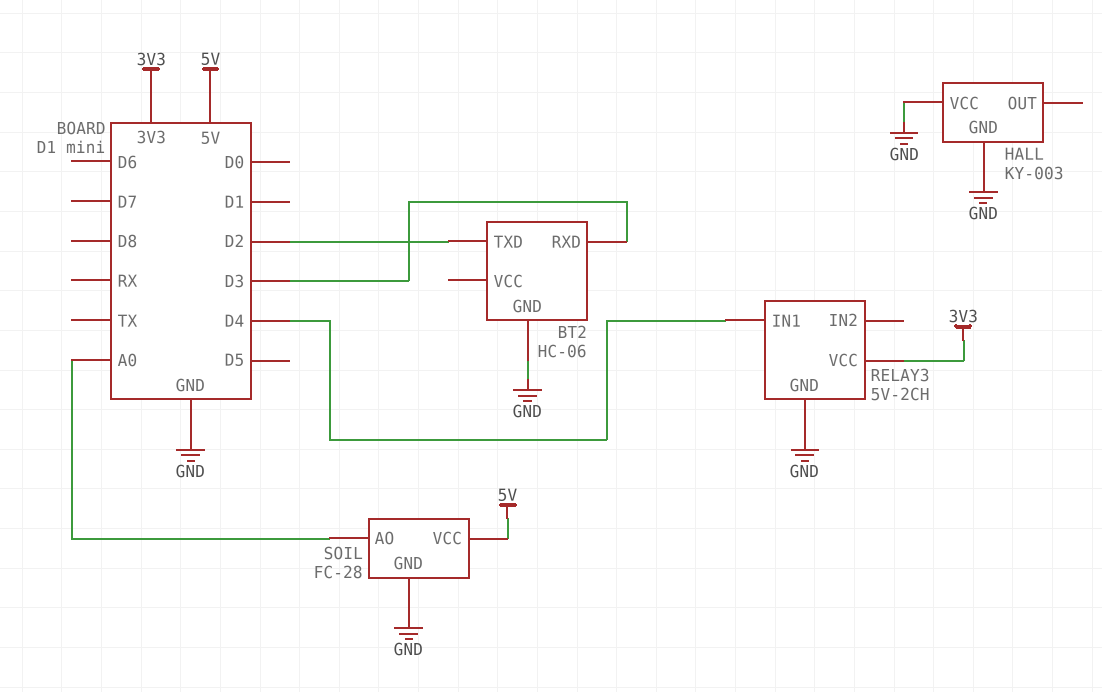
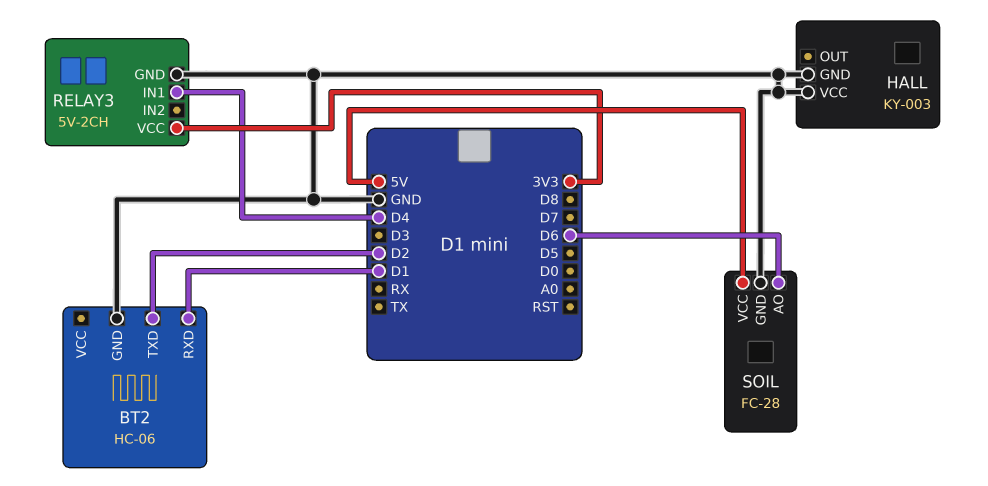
BT2 pin RXD: D3 -> D1
SOIL pin AO: A0 -> D6

